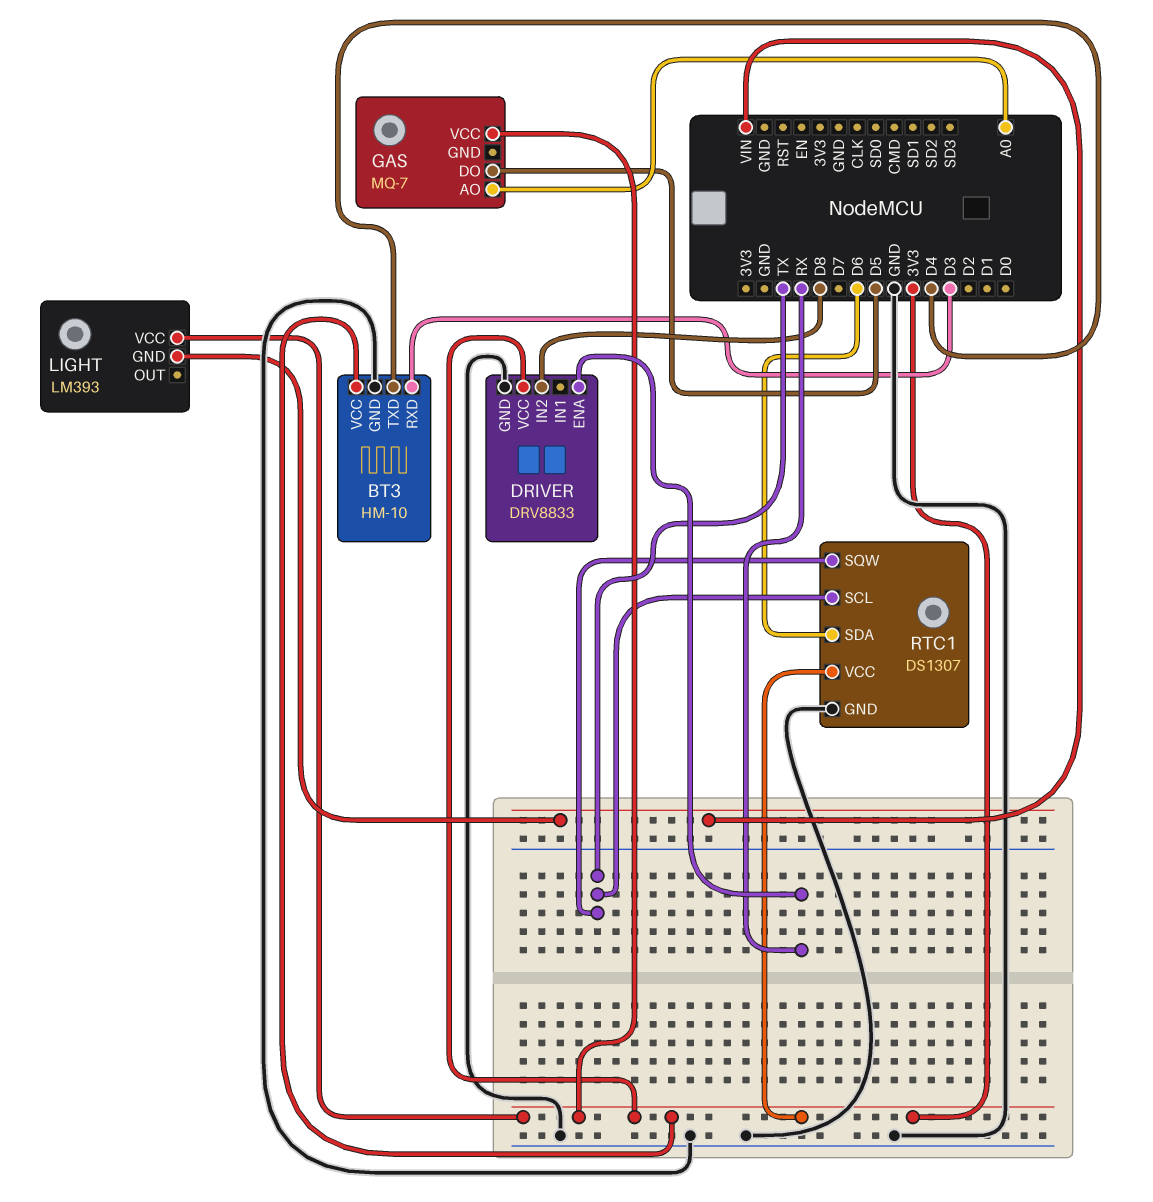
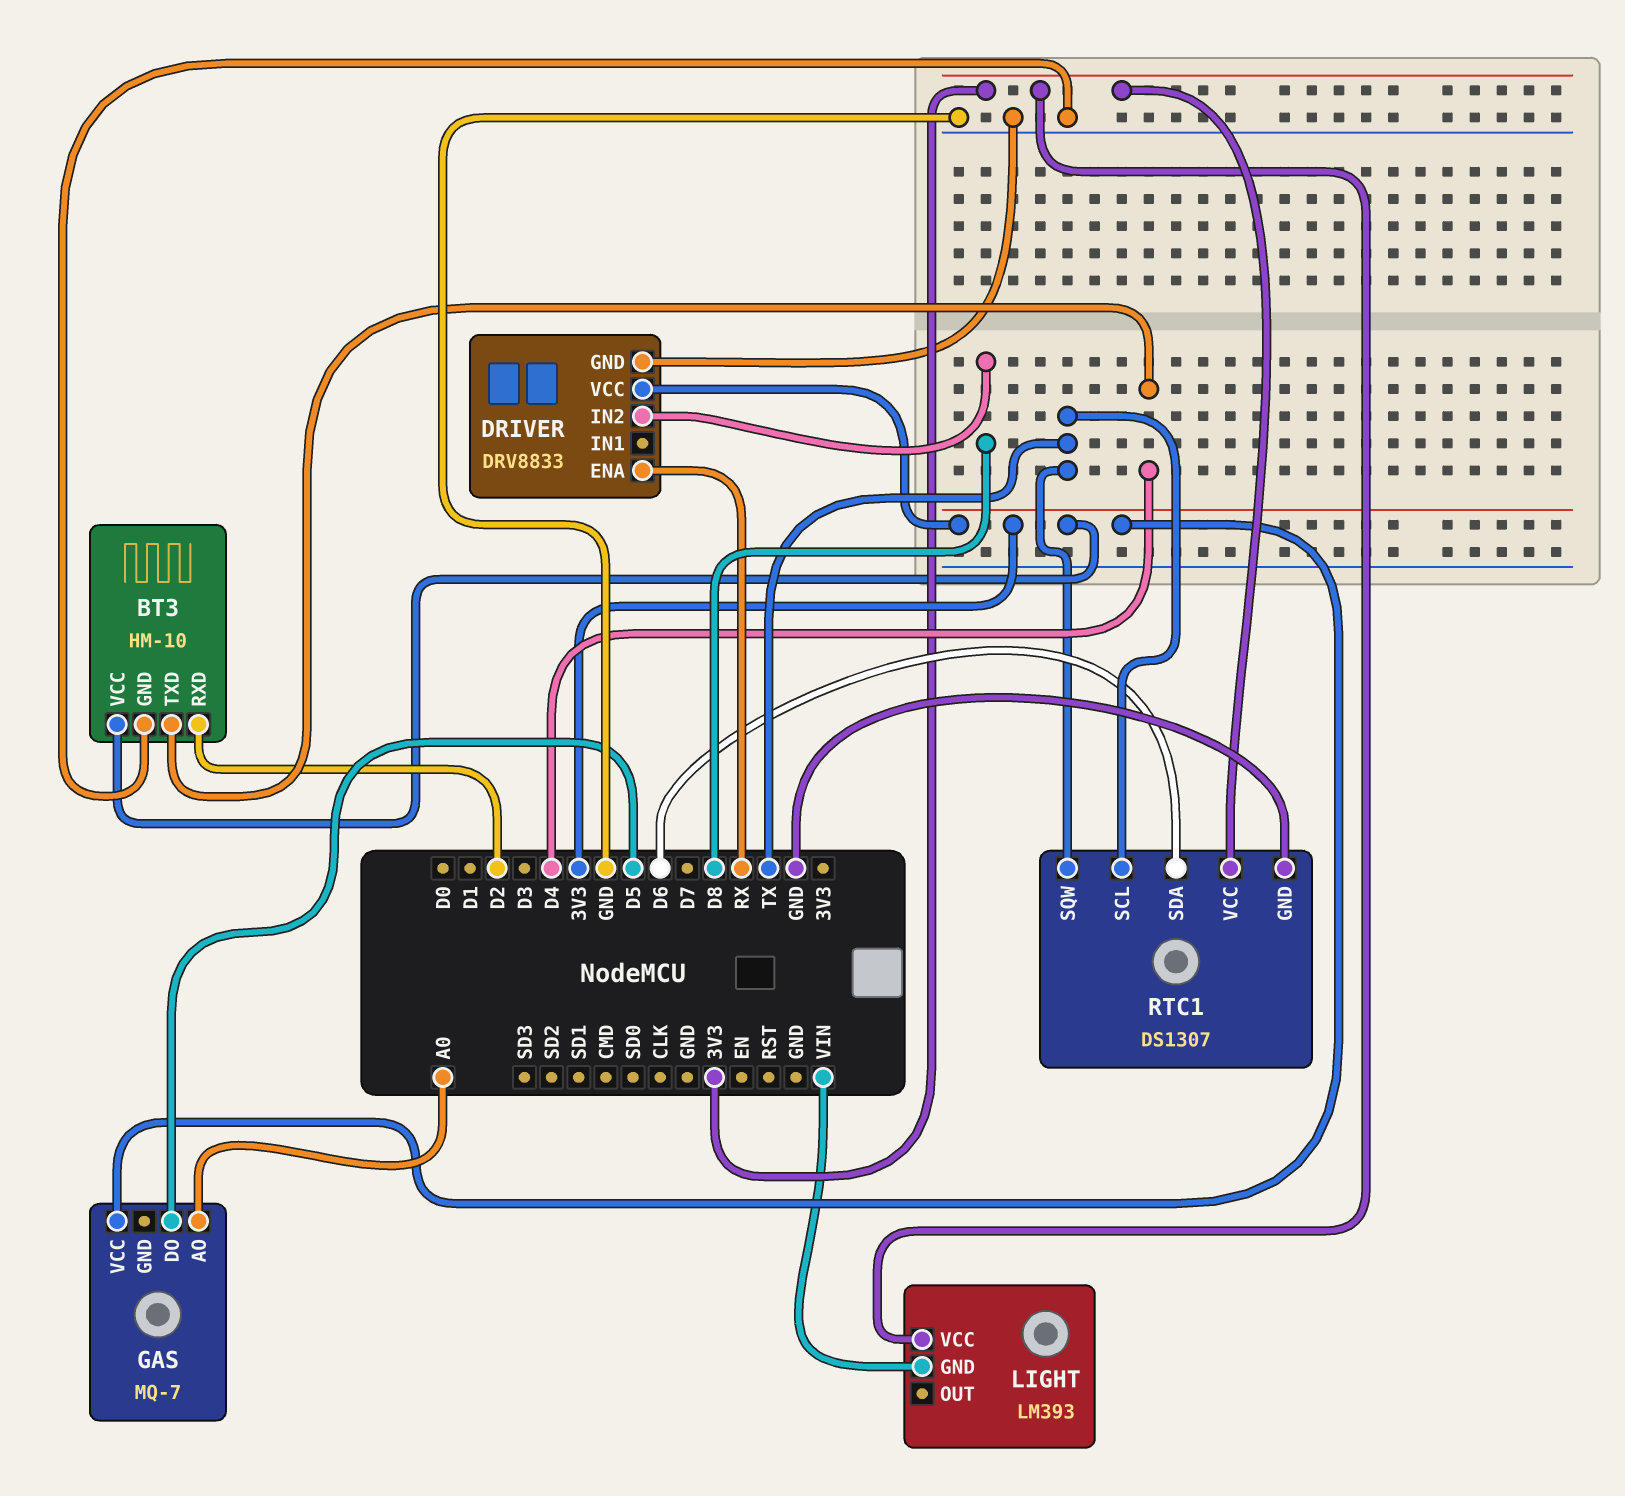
BT3 pin RXD: D3 -> D2

